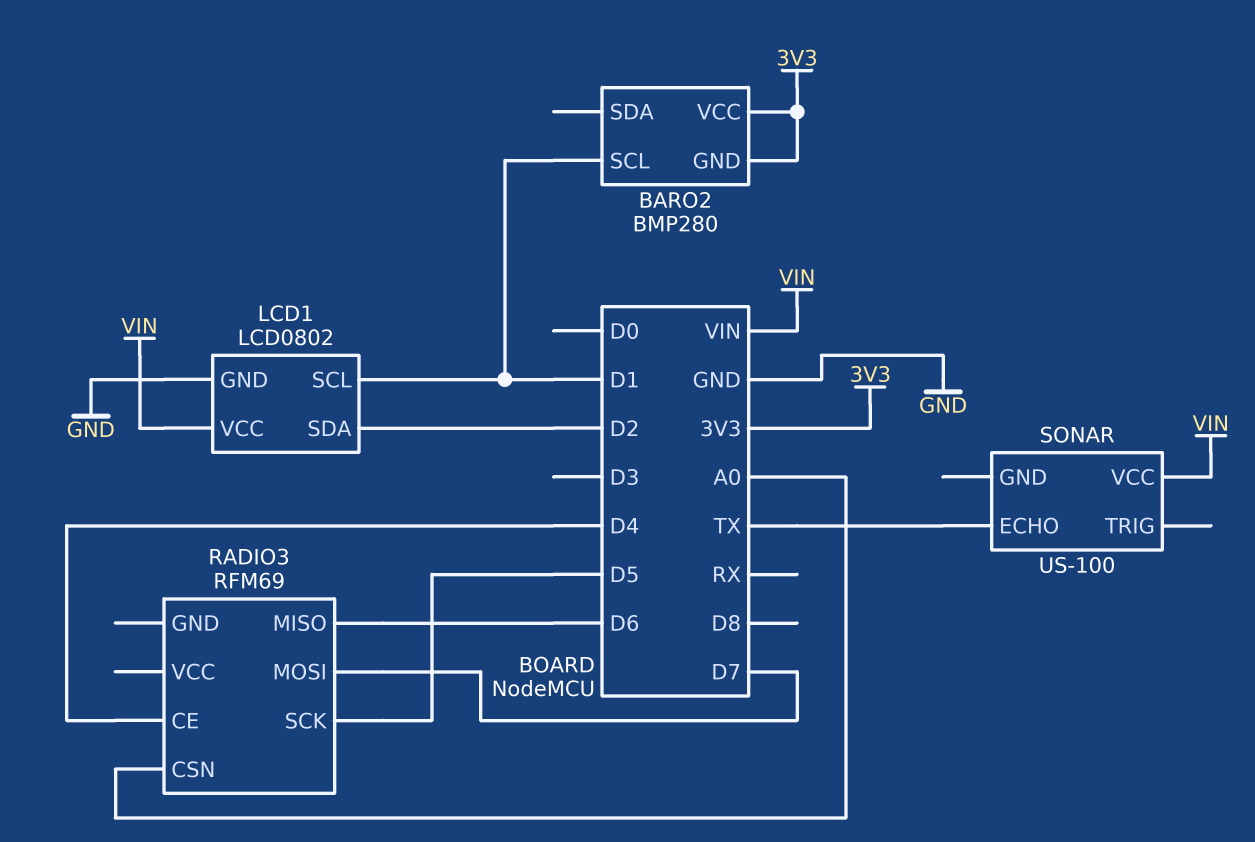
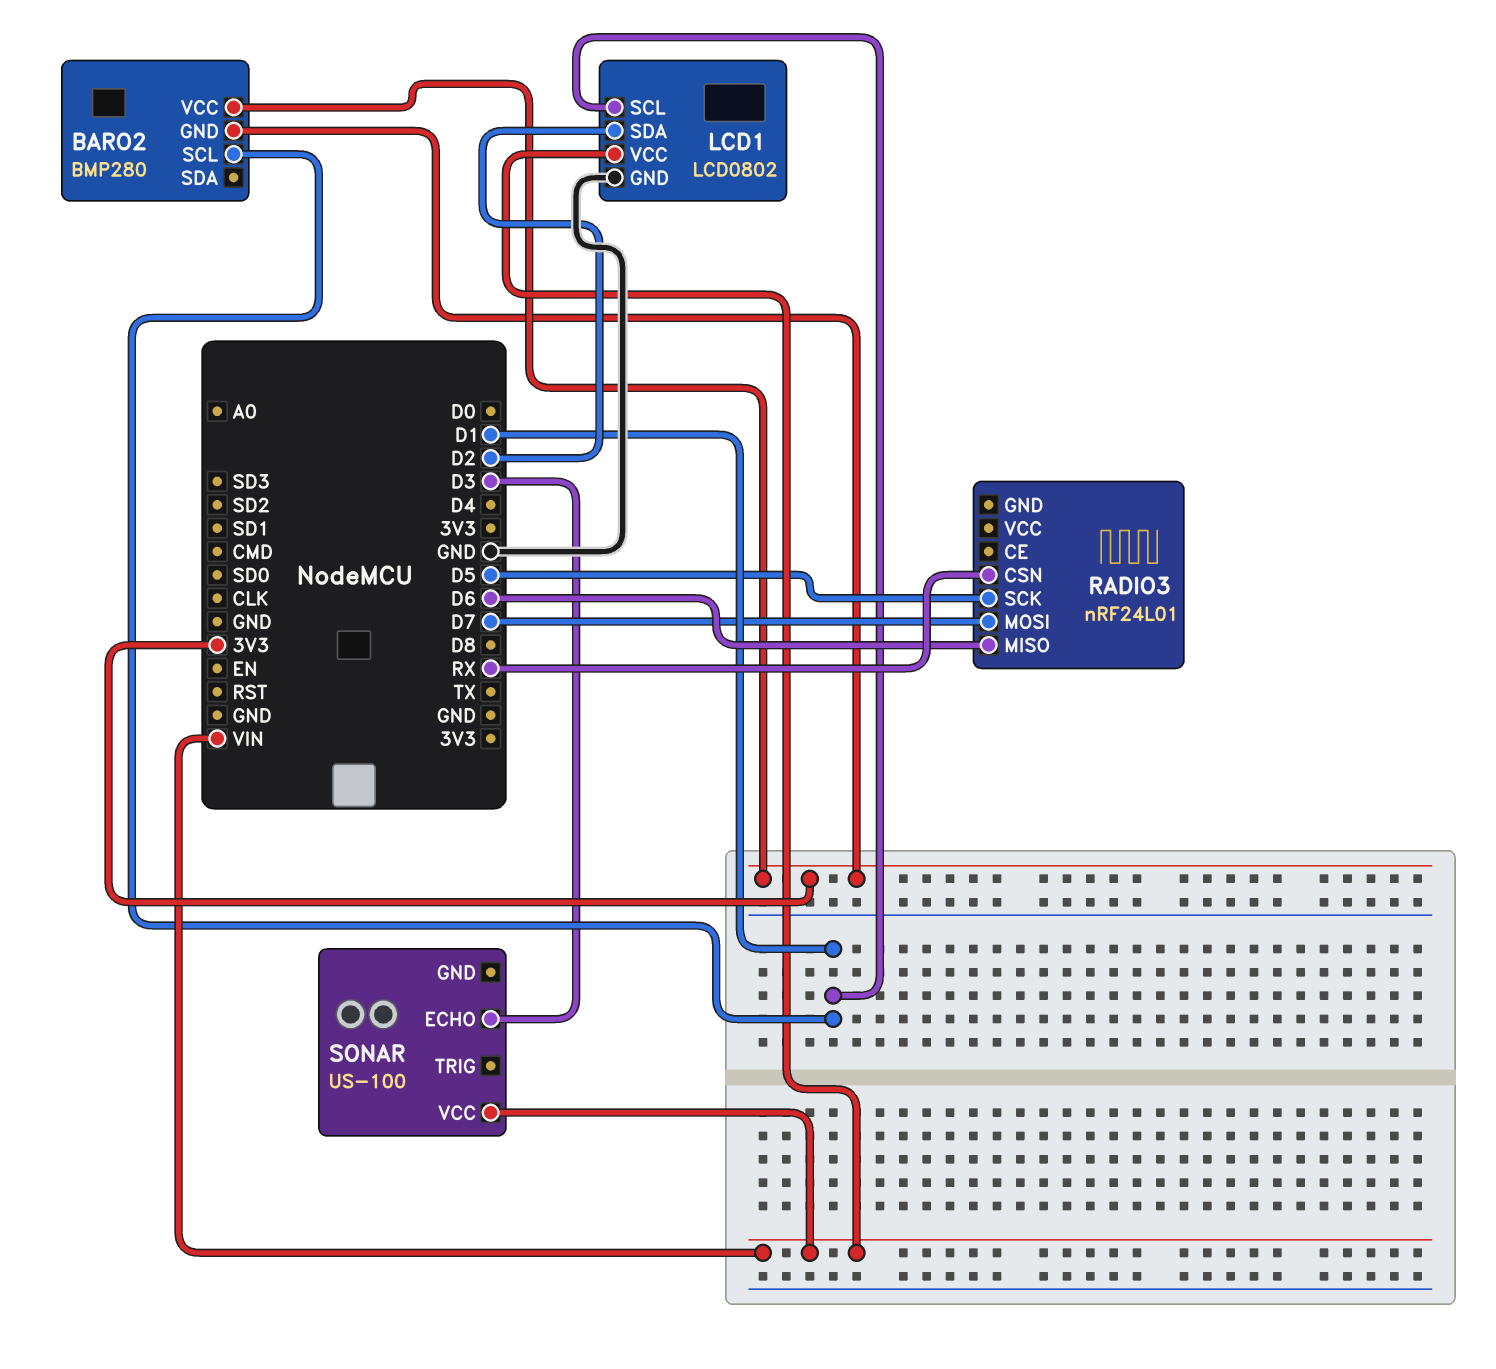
RADIO3: RFM69 -> nRF24L01
RADIO3 pin CE: D4 -> none
RADIO3 pin CSN: A0 -> RX
SONAR pin ECHO: TX -> D3

